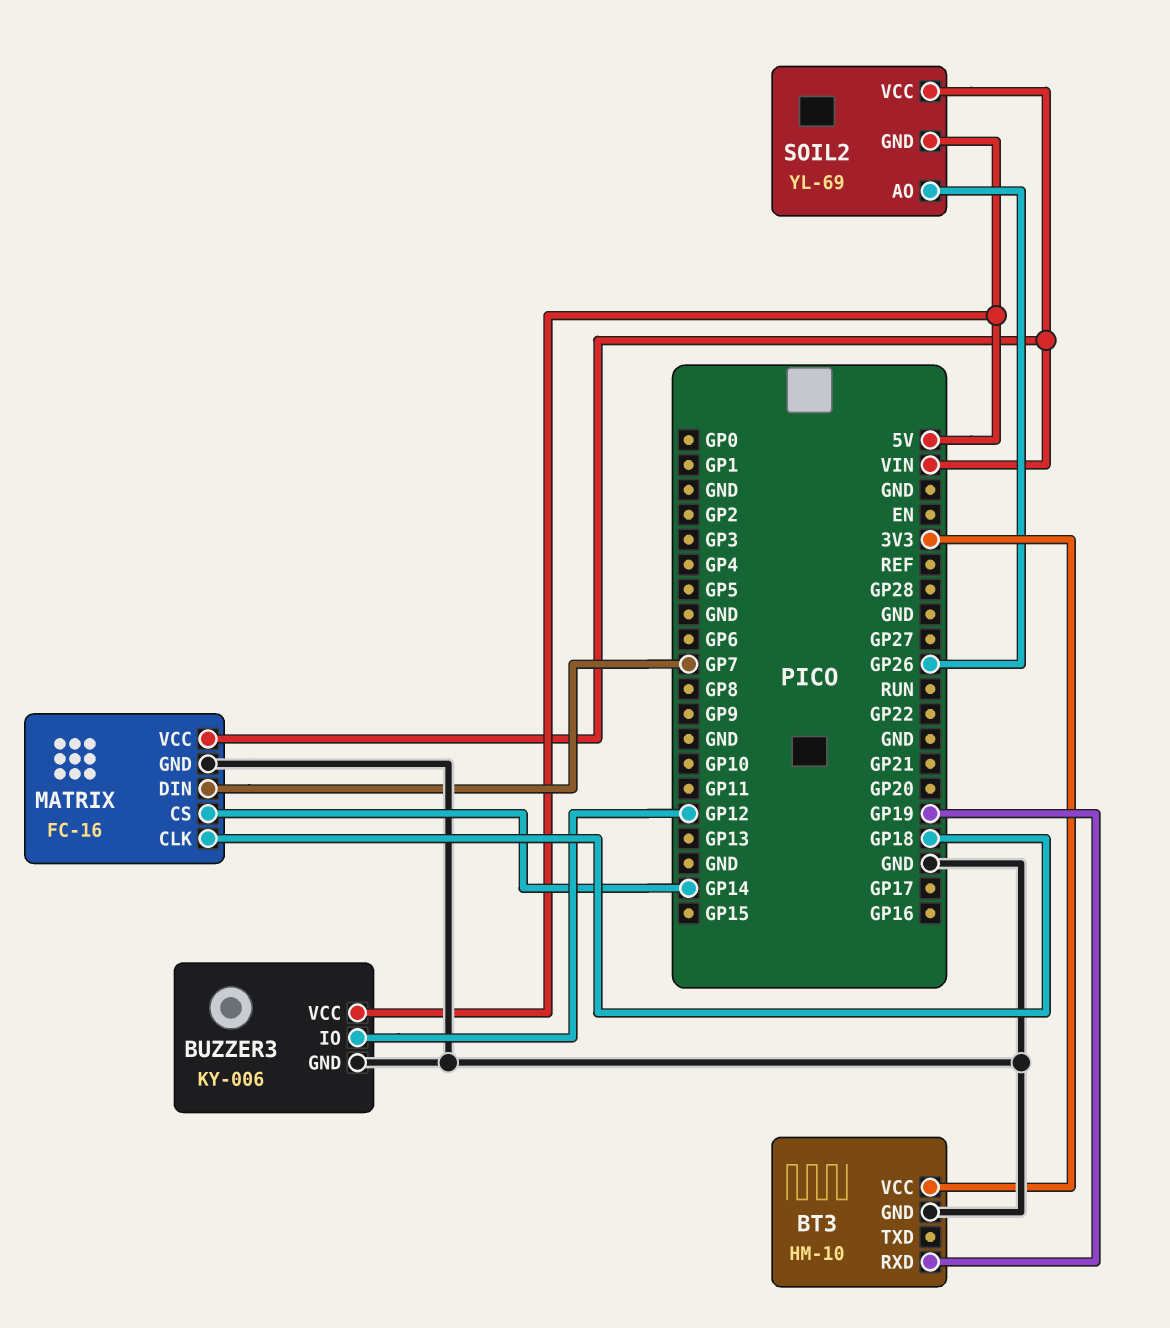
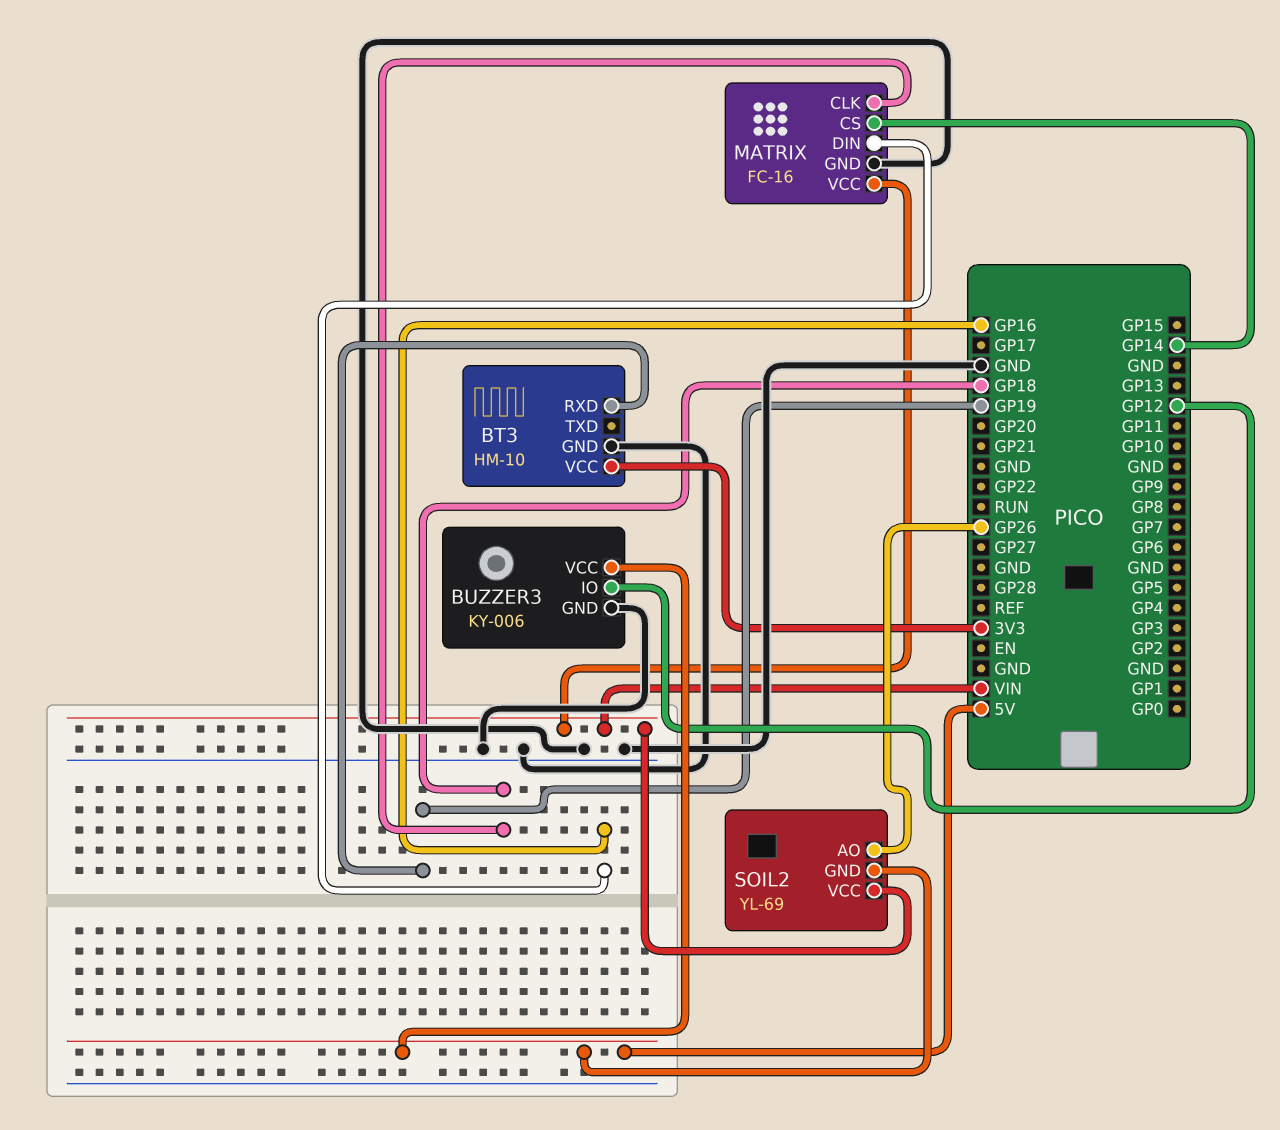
MATRIX pin DIN: GP7 -> GP16

